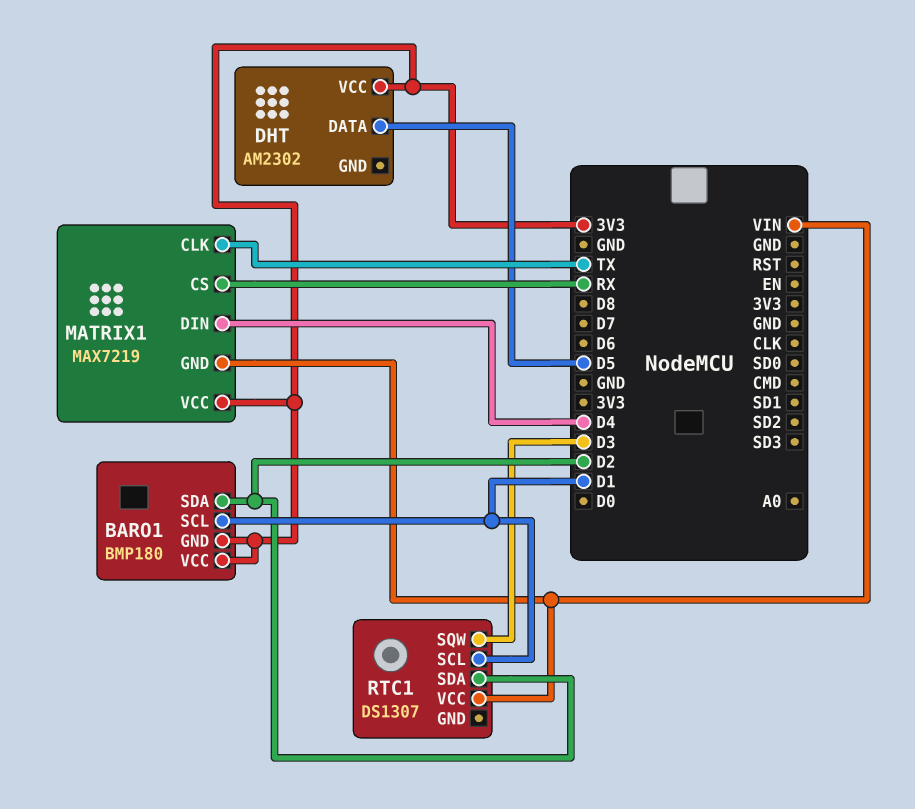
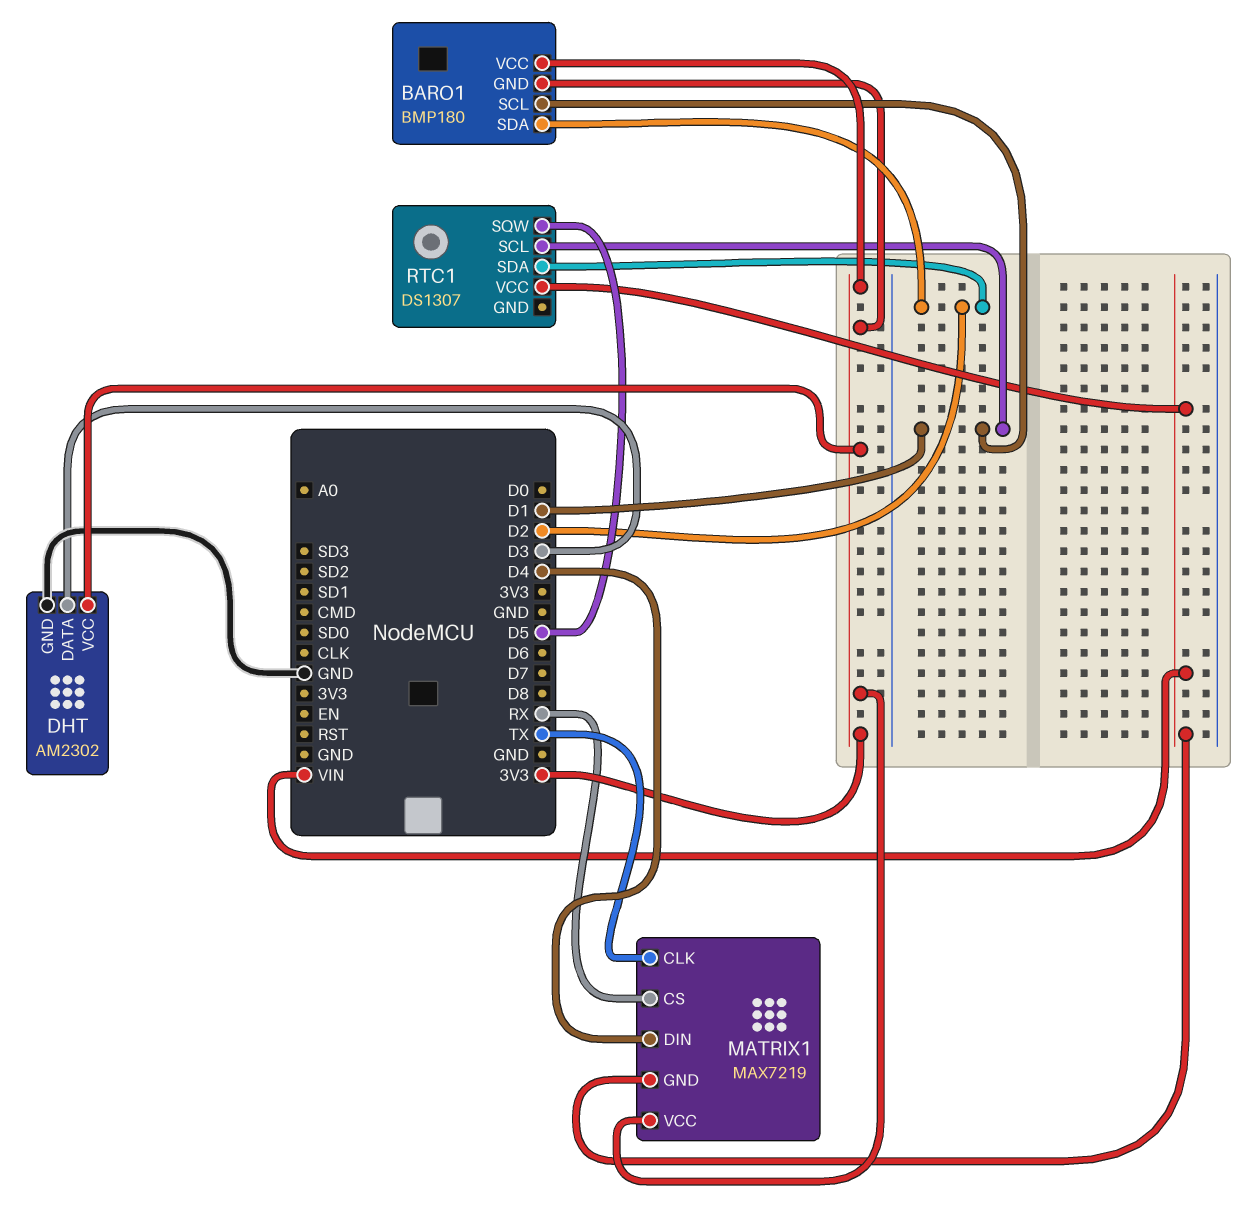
DHT pin DATA: D5 -> D3
DHT pin GND: none -> GND
RTC1 pin SQW: D3 -> D5

